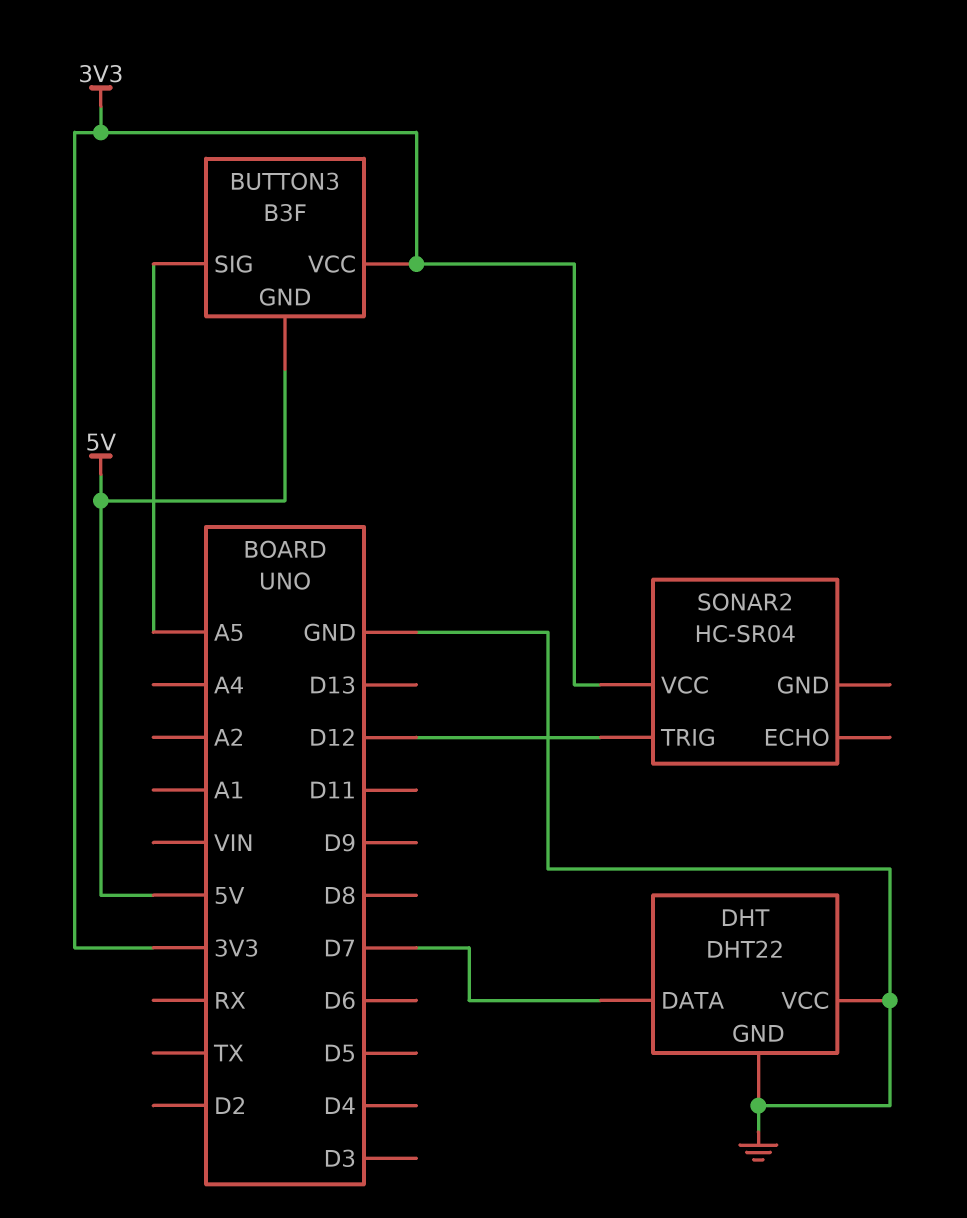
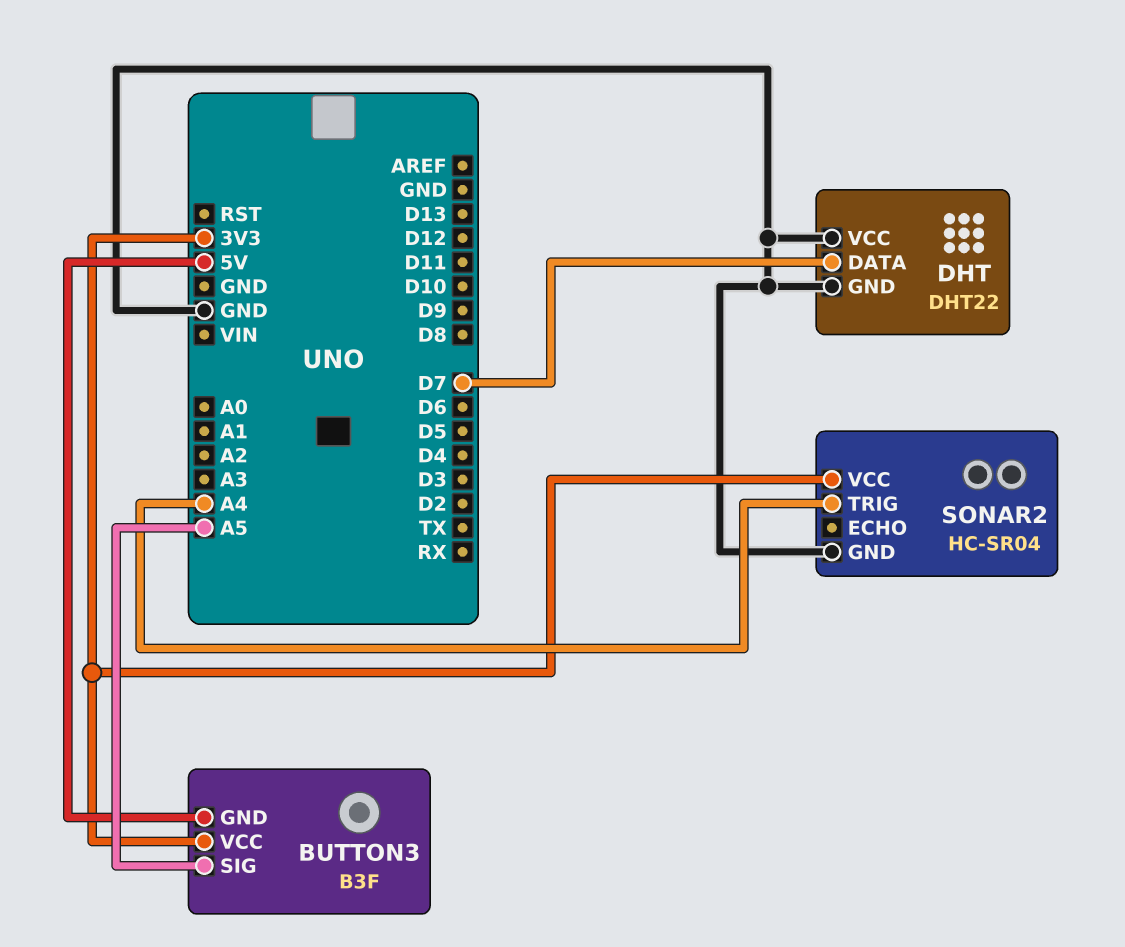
SONAR2 pin GND: none -> GND
SONAR2 pin TRIG: D12 -> A4

